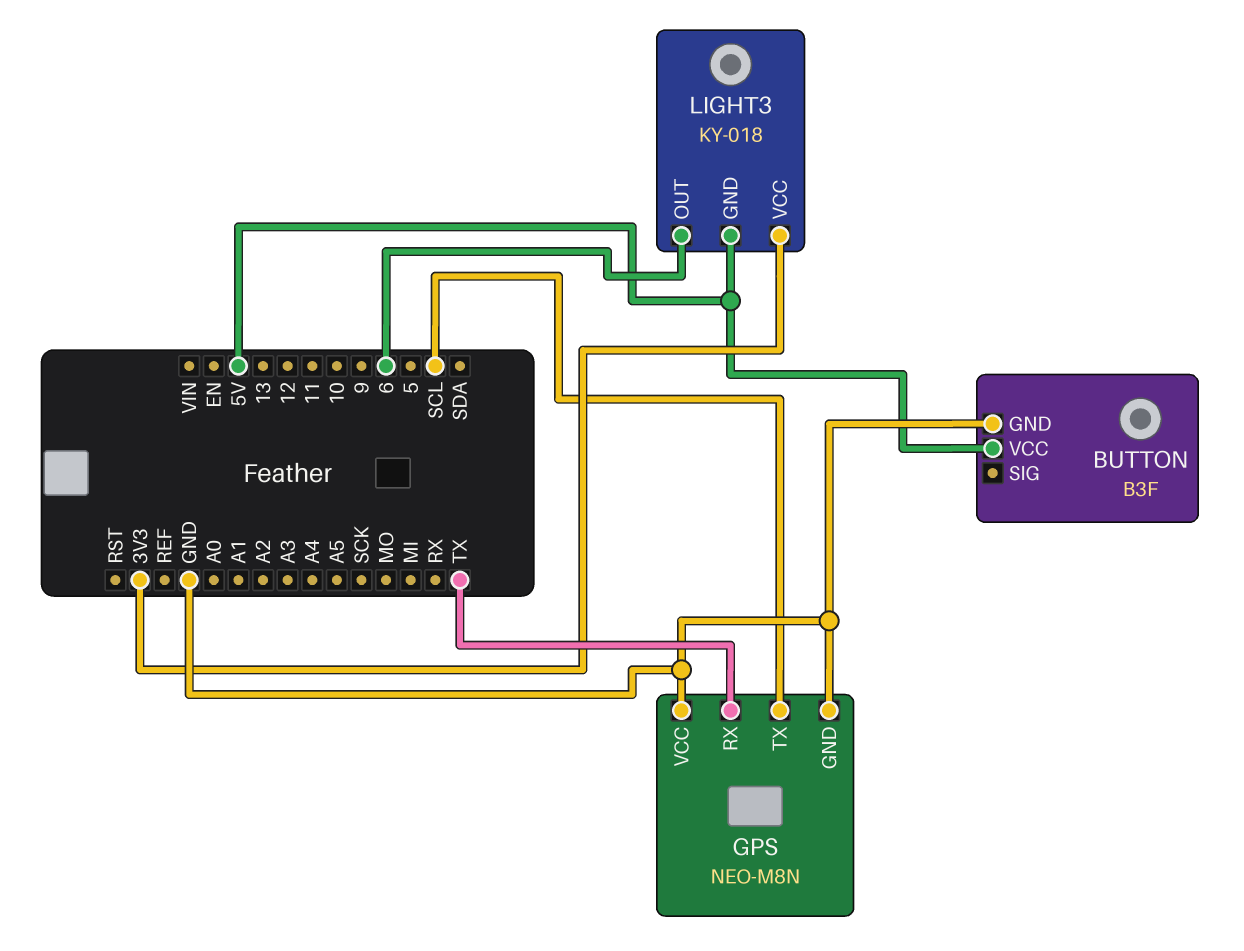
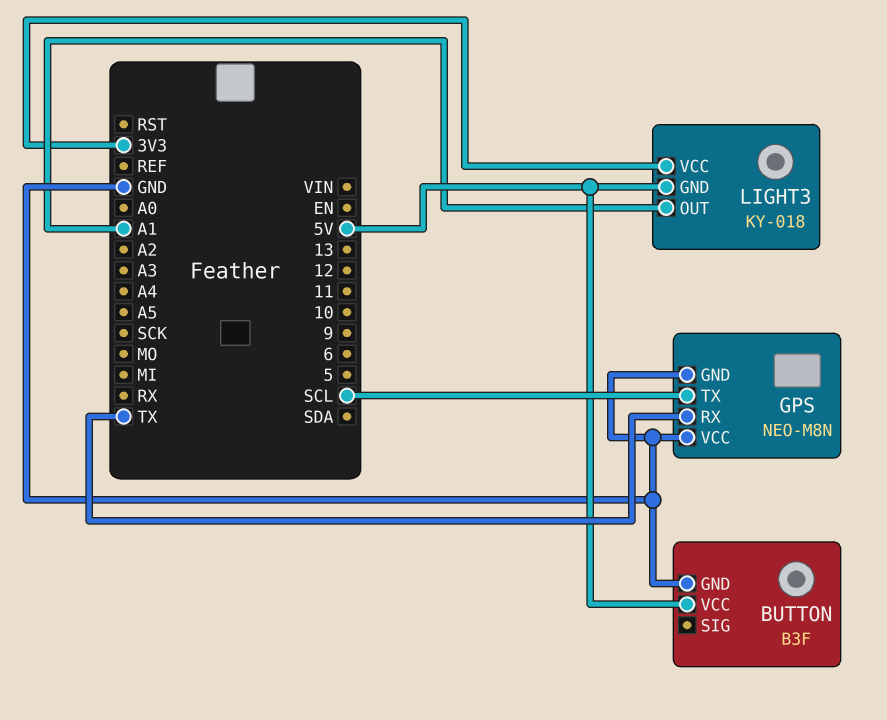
LIGHT3 pin OUT: 6 -> A1

